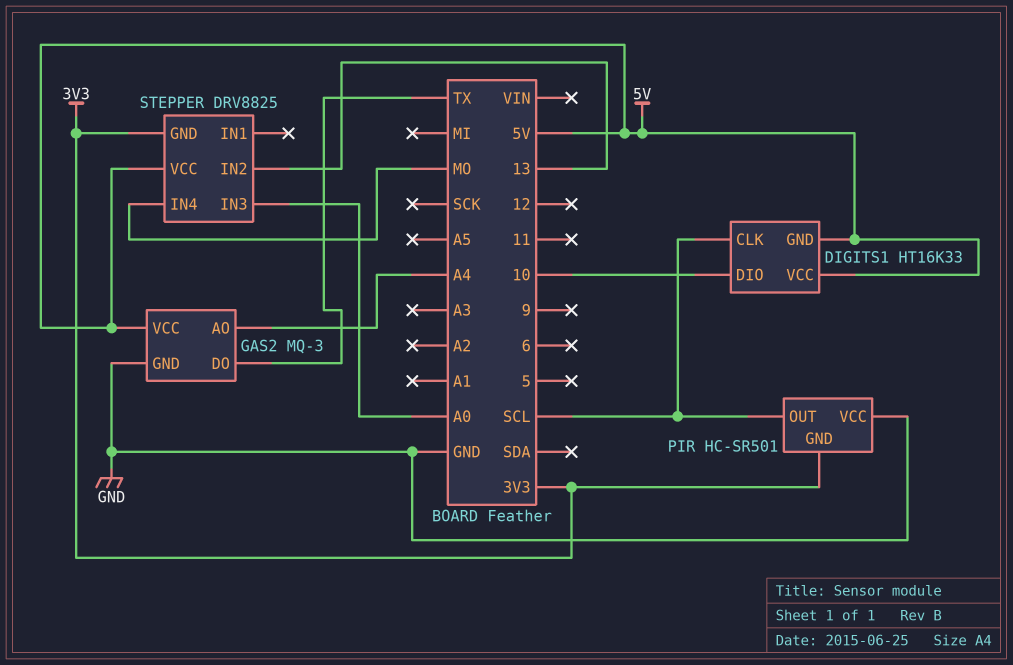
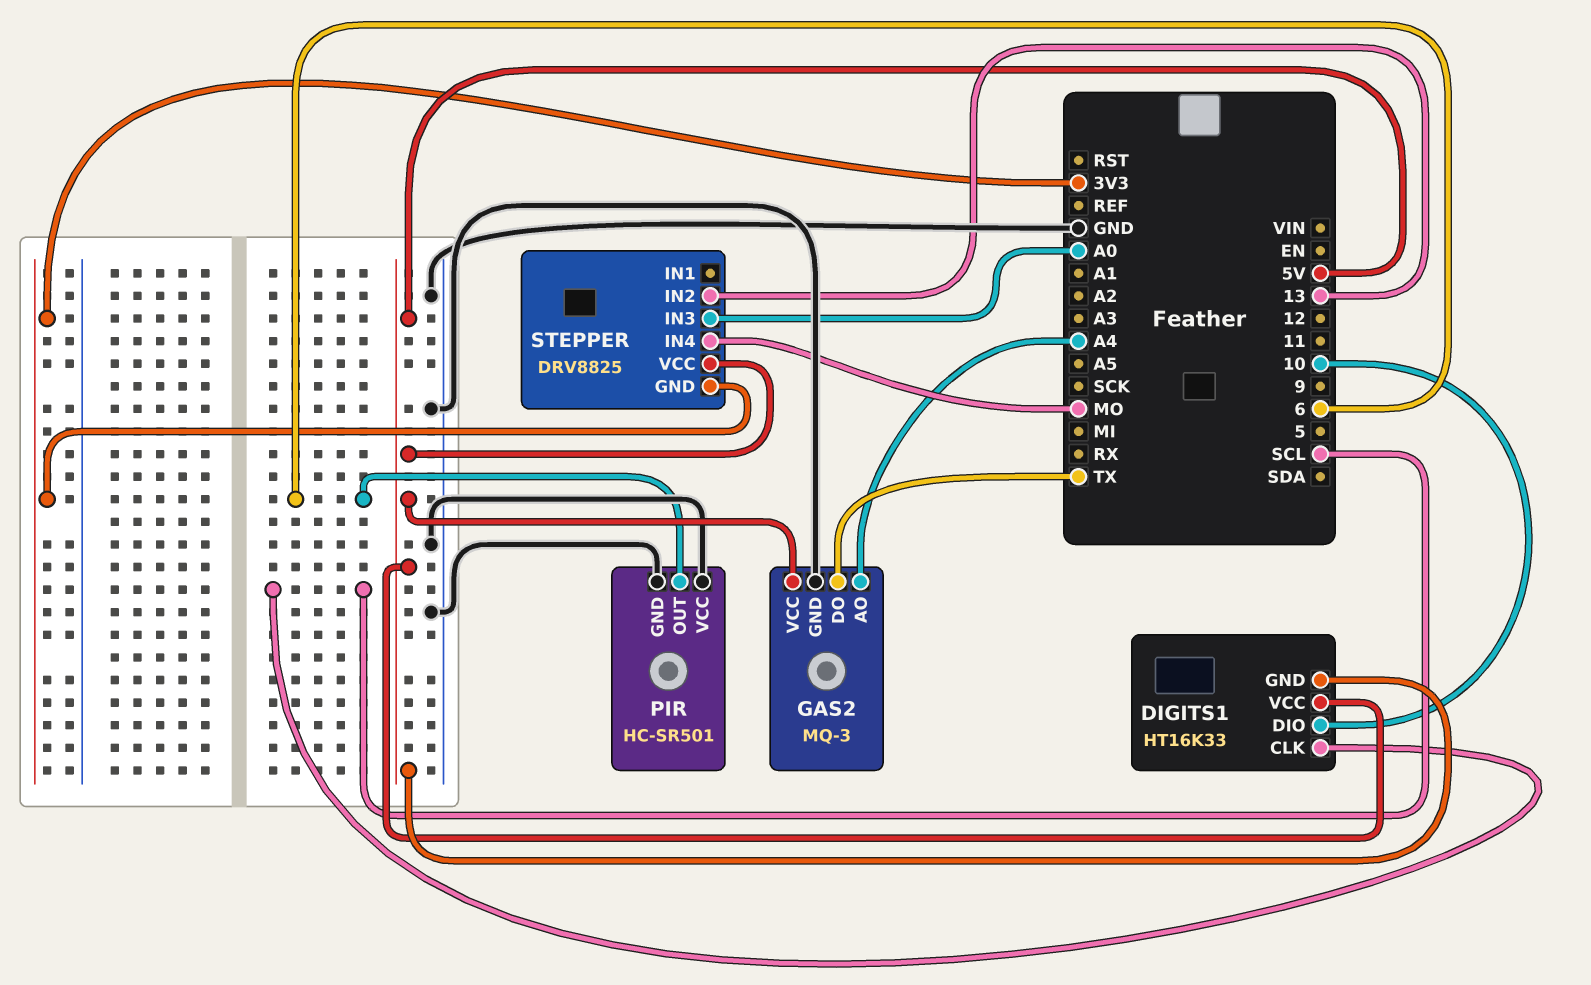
PIR pin GND: 3V3 -> GND
PIR pin OUT: SCL -> 6

